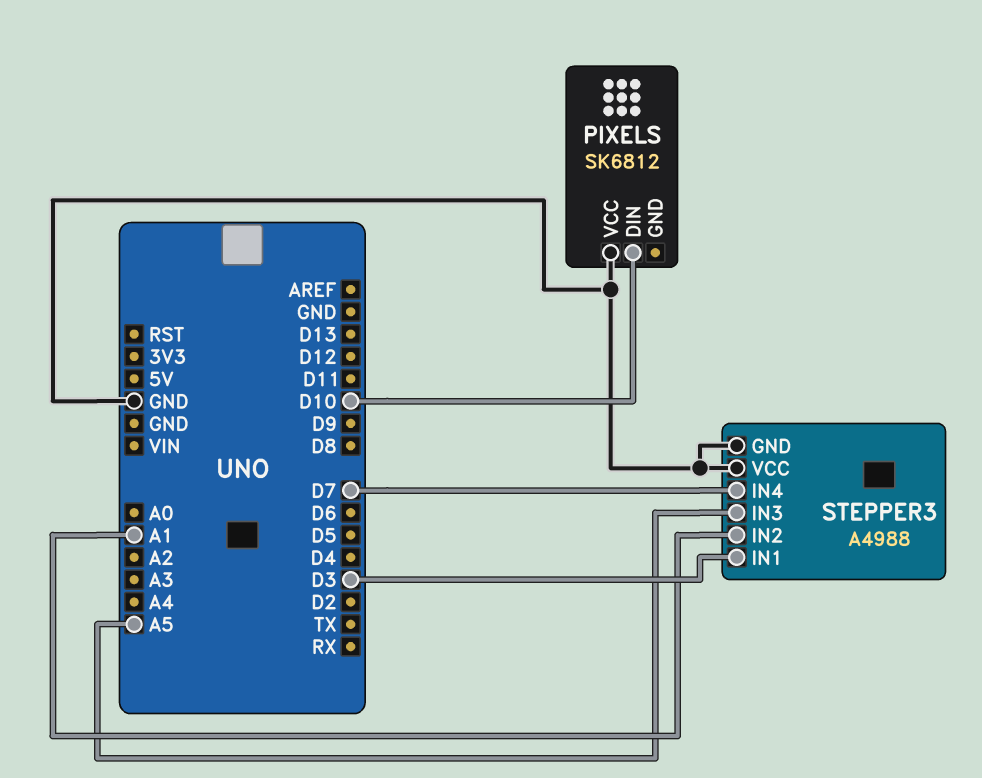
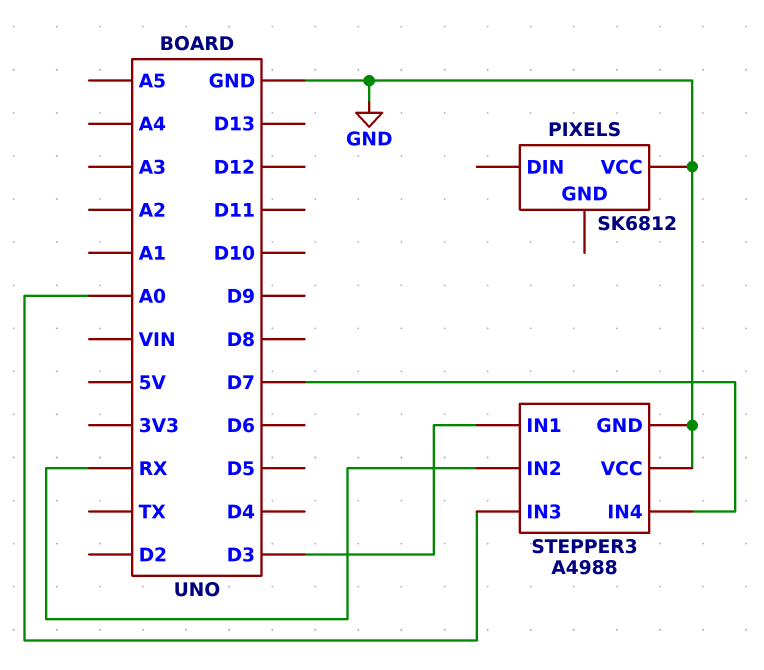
PIXELS pin DIN: D10 -> none
STEPPER3 pin IN2: A1 -> RX
STEPPER3 pin IN3: A5 -> A0

